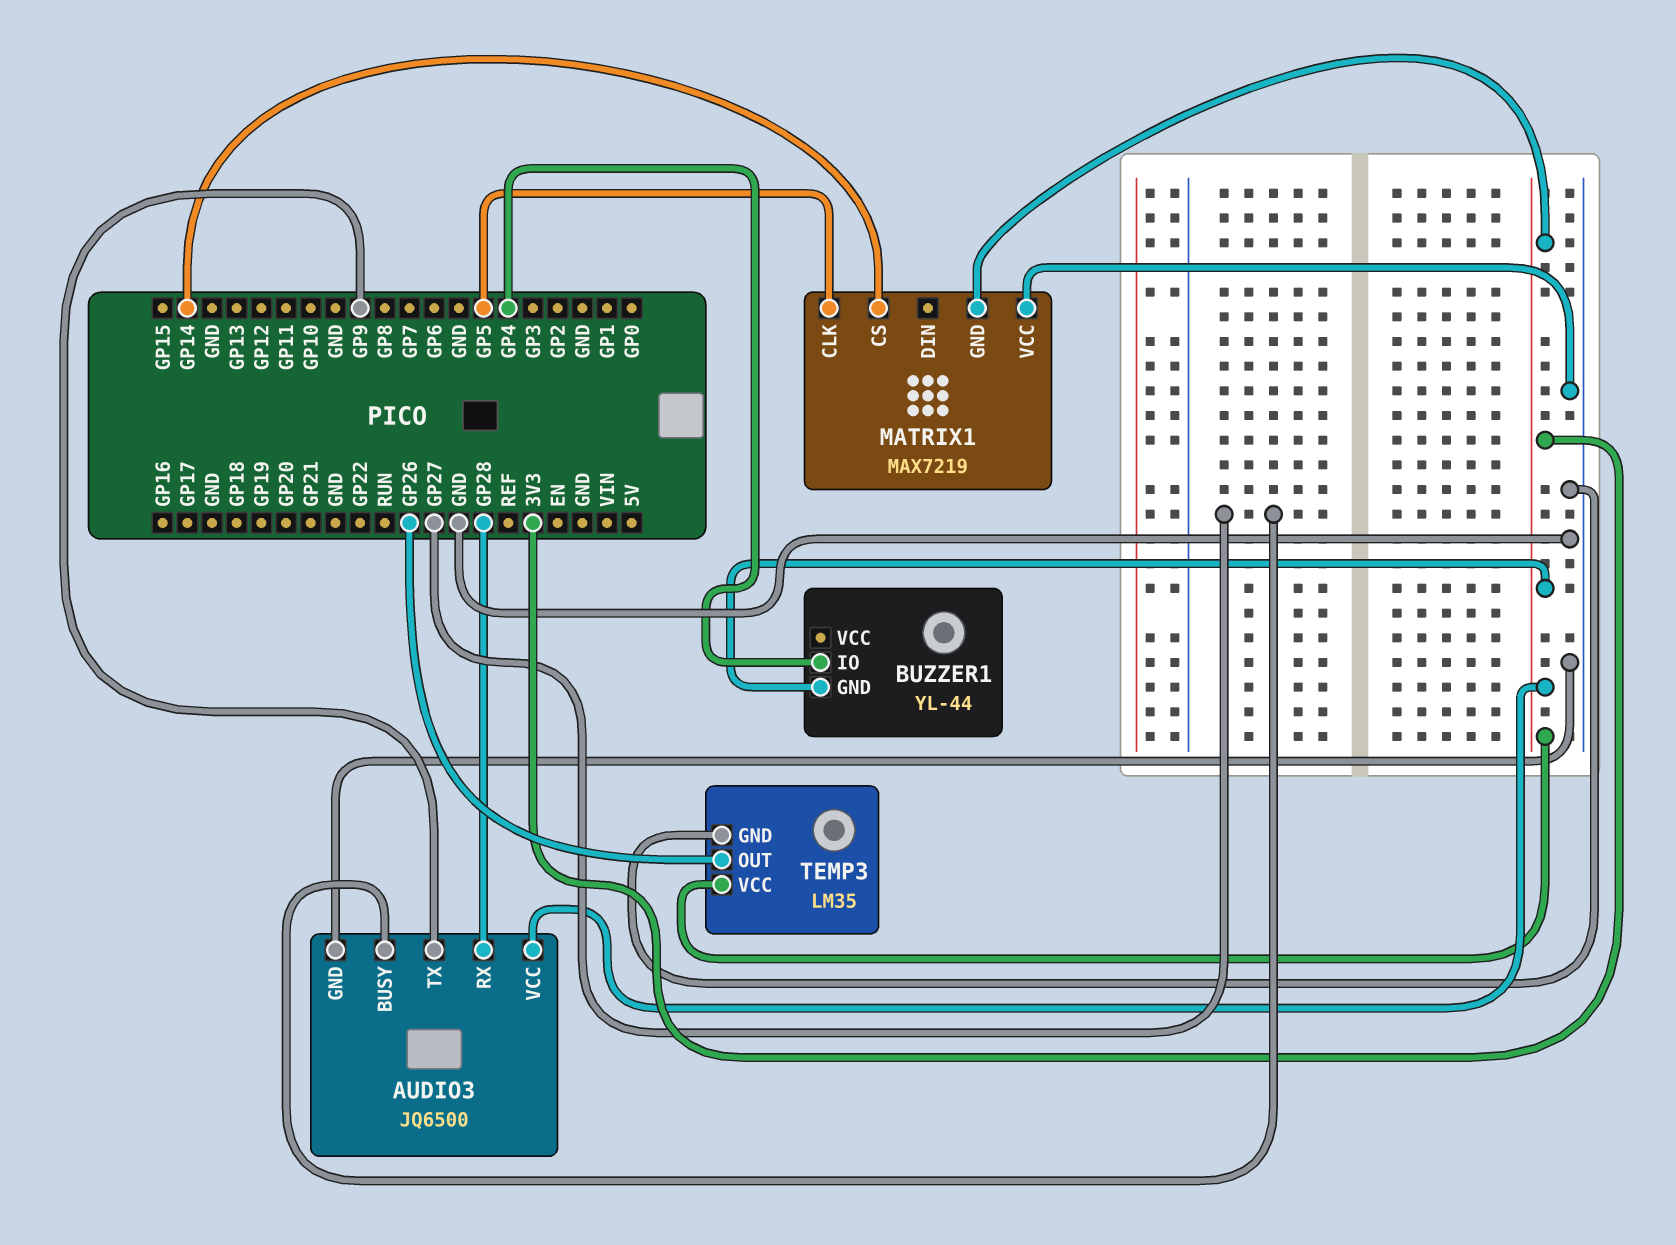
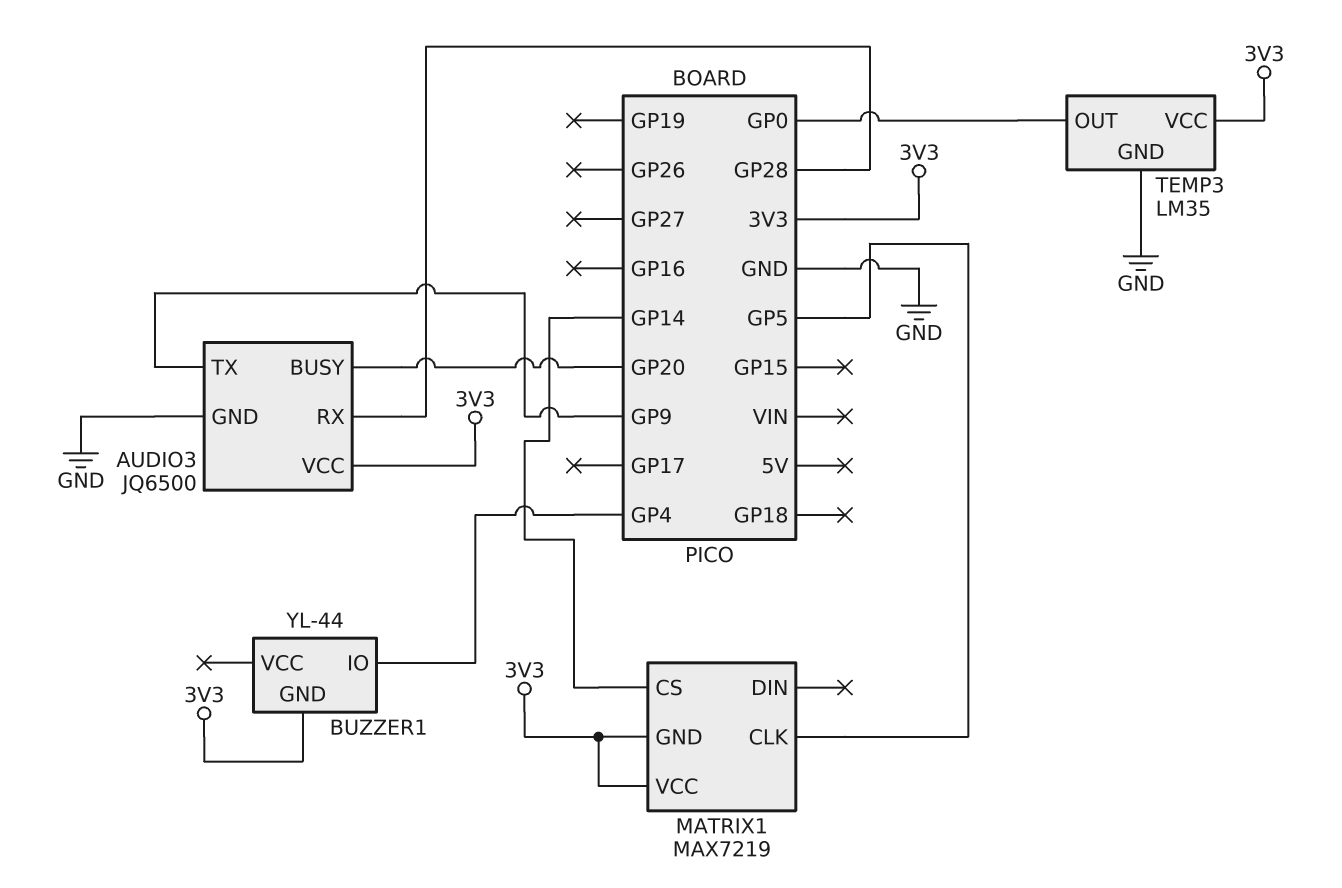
AUDIO3 pin BUSY: GP27 -> GP20
MATRIX1 pin VCC: GND -> 3V3
TEMP3 pin OUT: GP26 -> GP0

